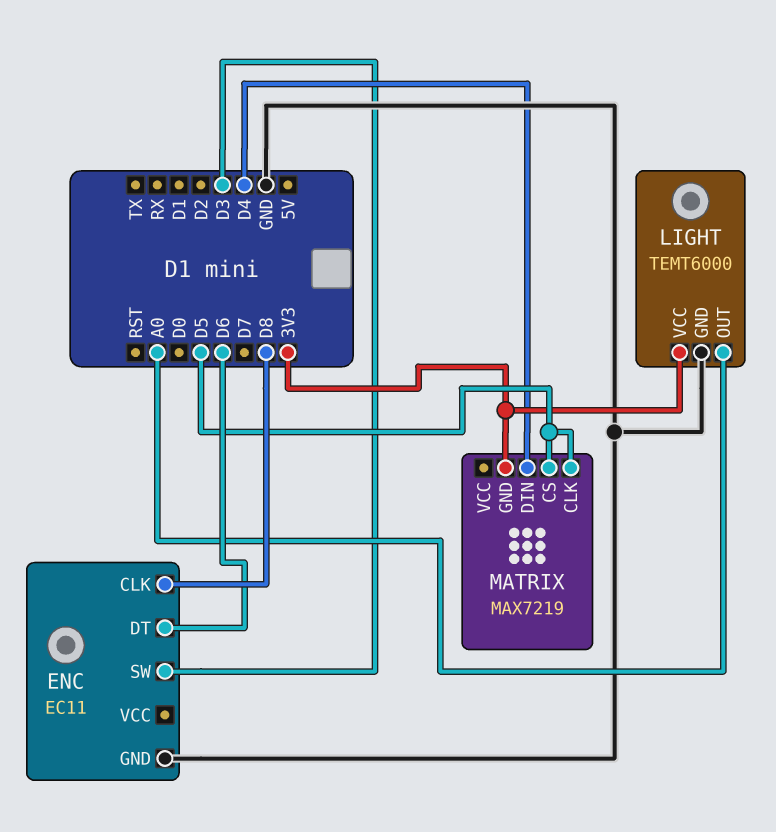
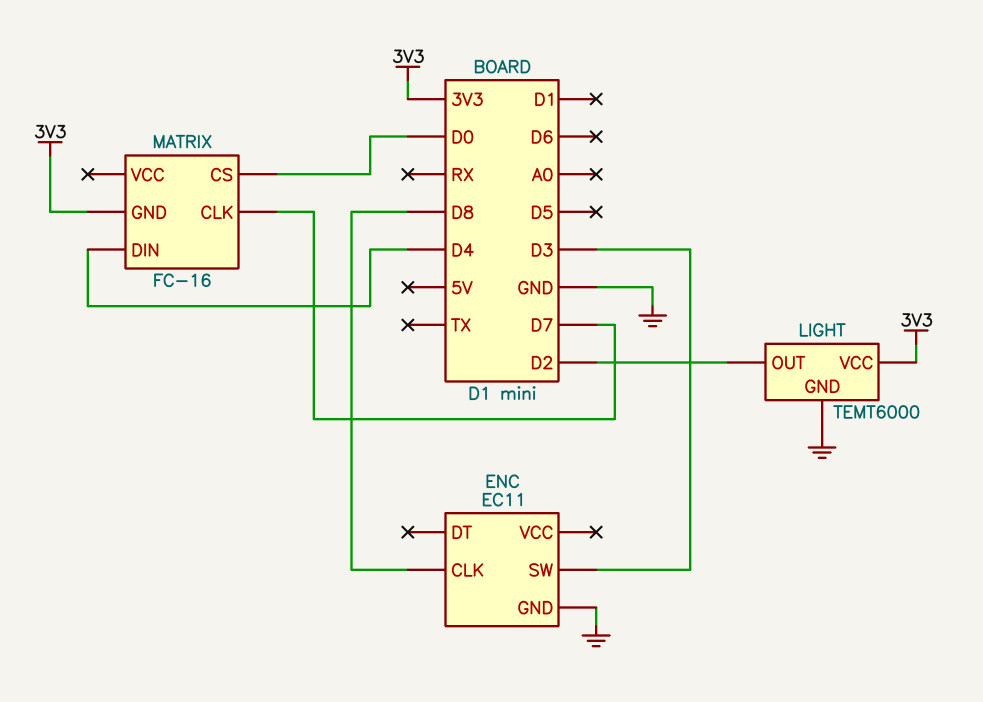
ENC pin DT: D6 -> none
LIGHT pin OUT: A0 -> D2
MATRIX: MAX7219 -> FC-16
MATRIX pin CLK: D5 -> D7
MATRIX pin CS: D5 -> D0

